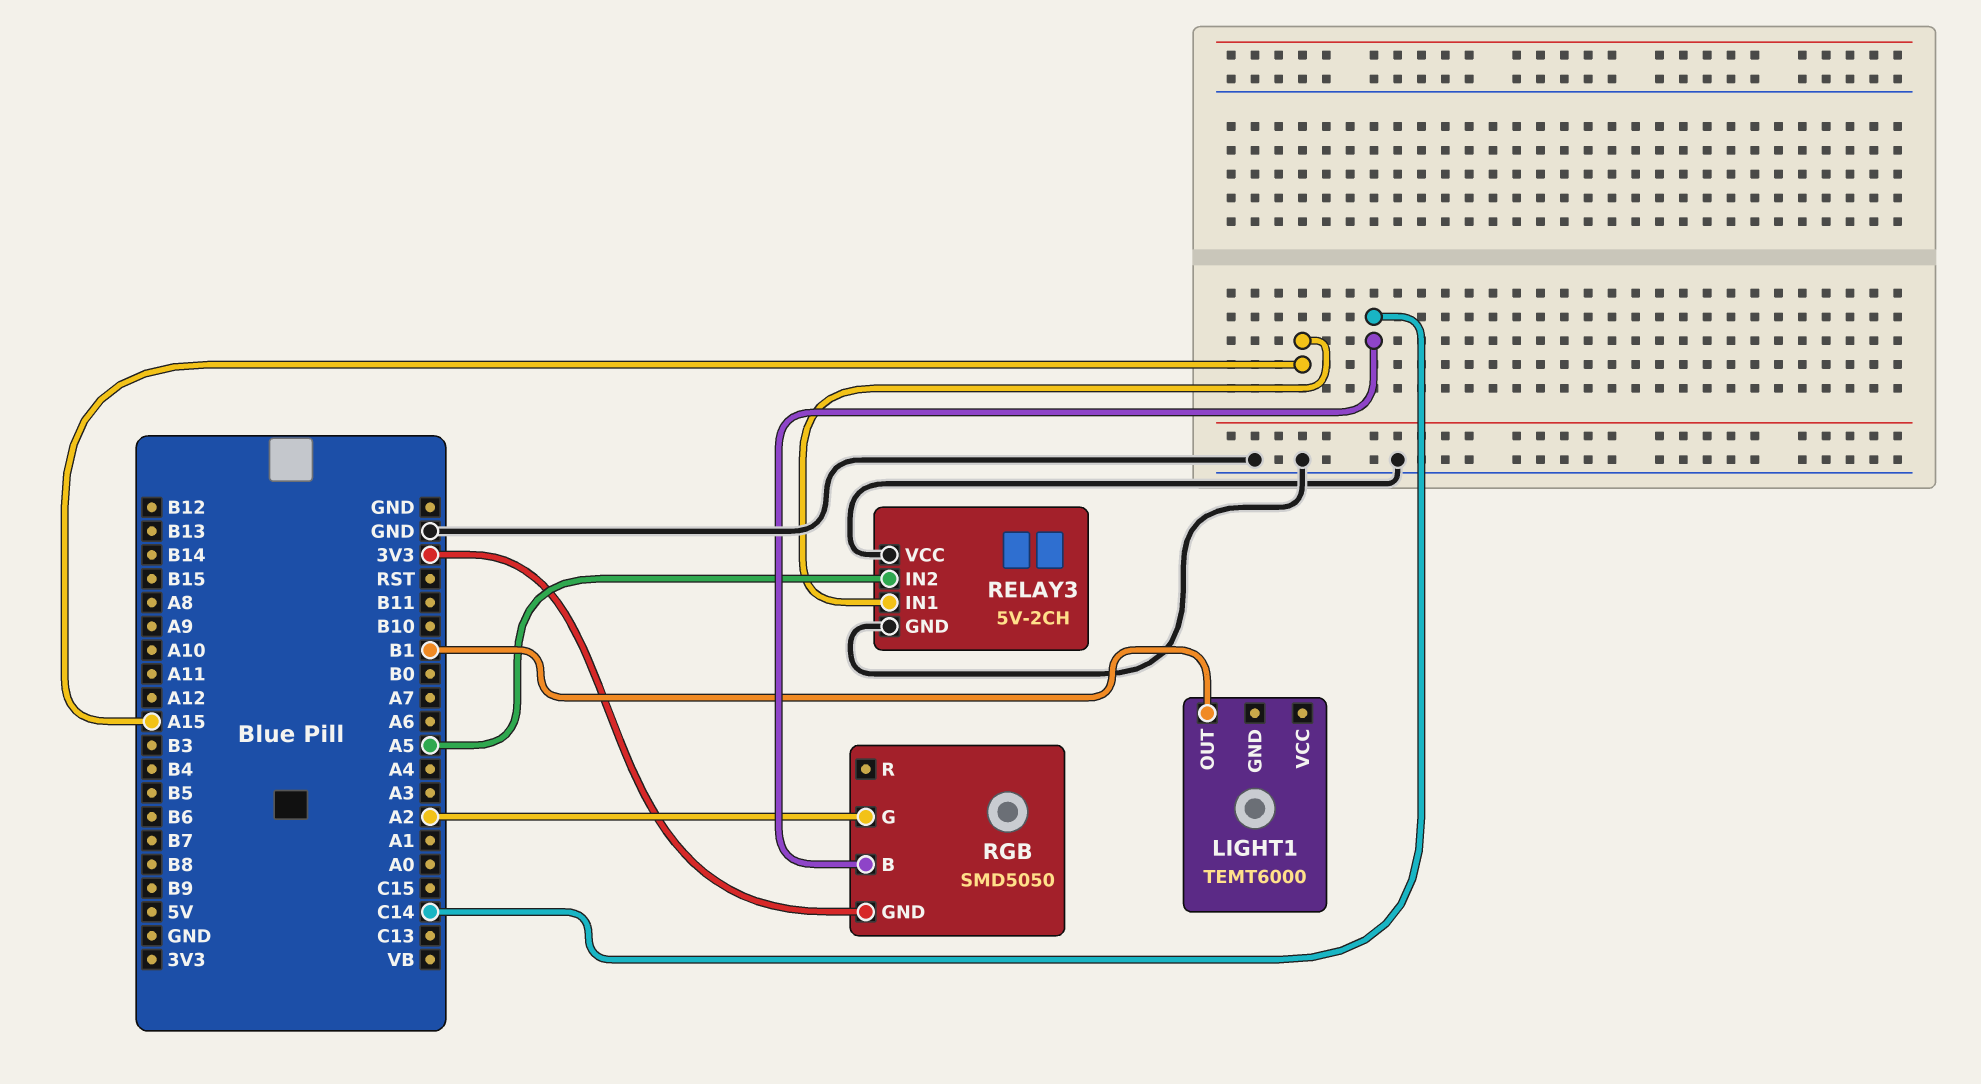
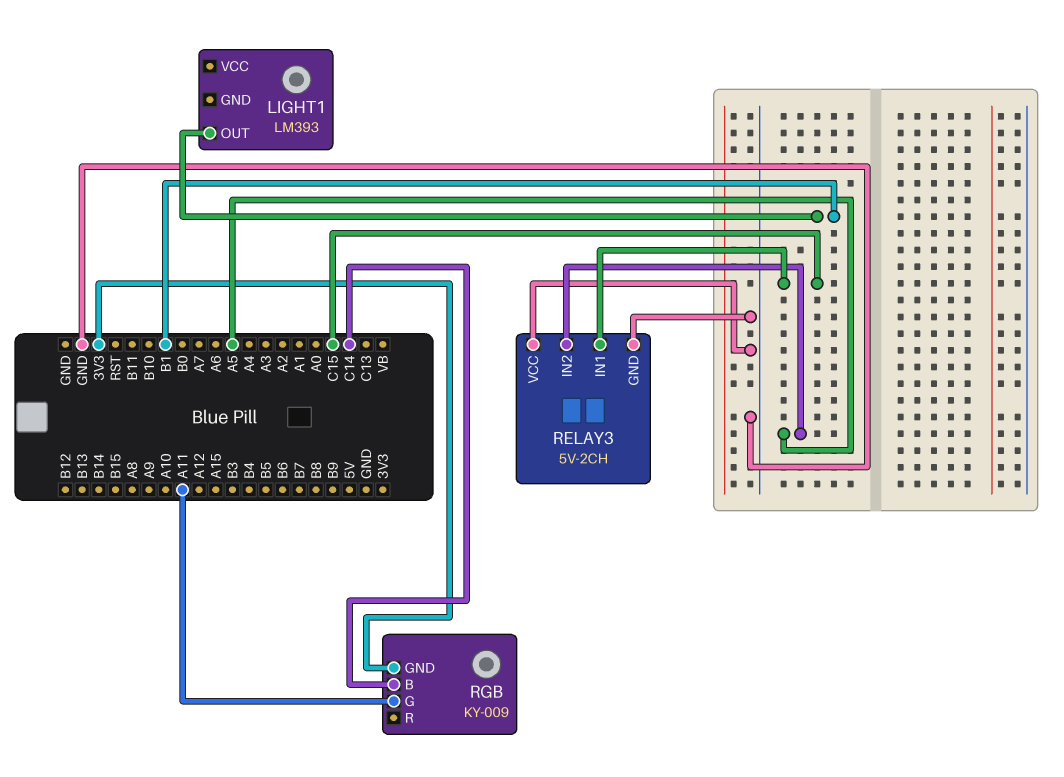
LIGHT1: TEMT6000 -> LM393
RELAY3 pin IN1: A15 -> C15
RGB: SMD5050 -> KY-009
RGB pin G: A2 -> A11

